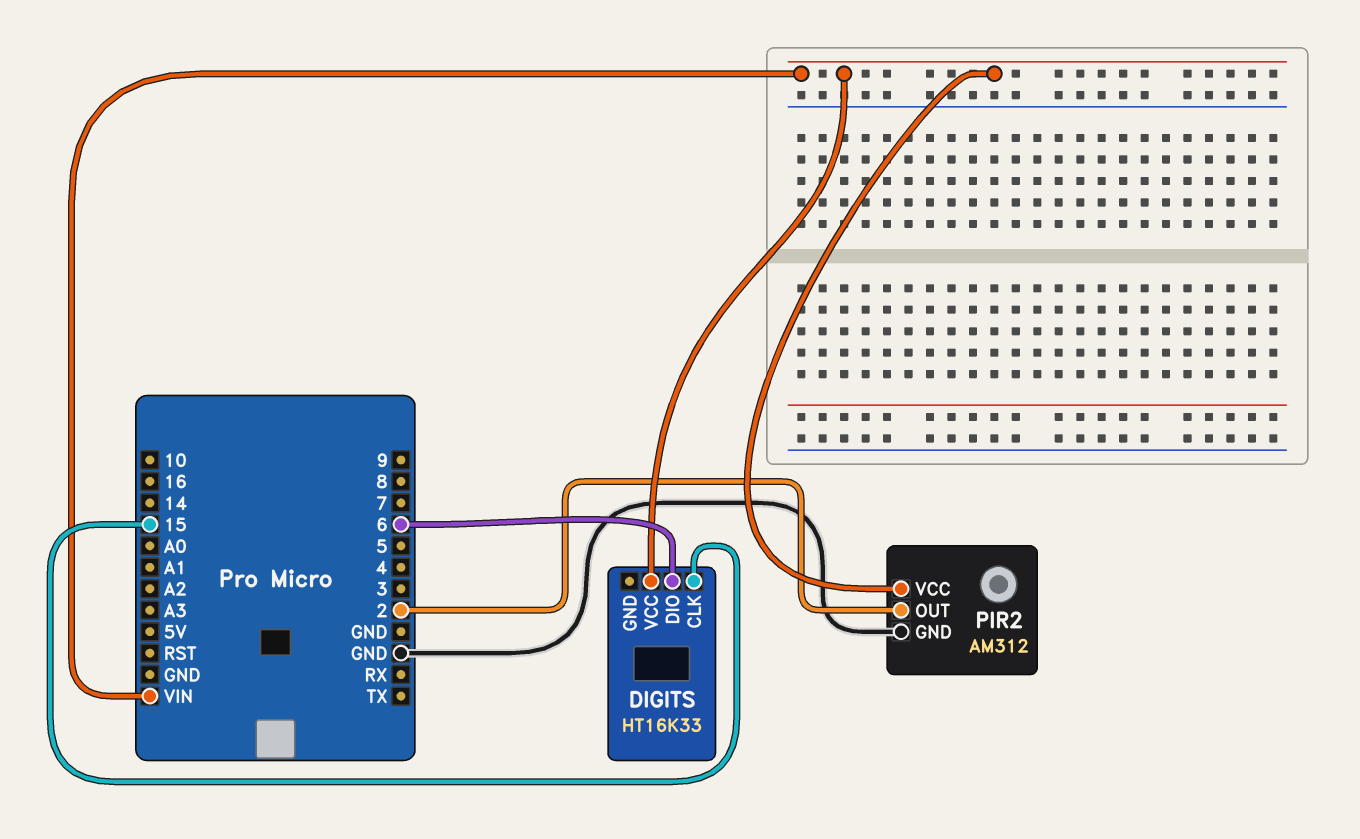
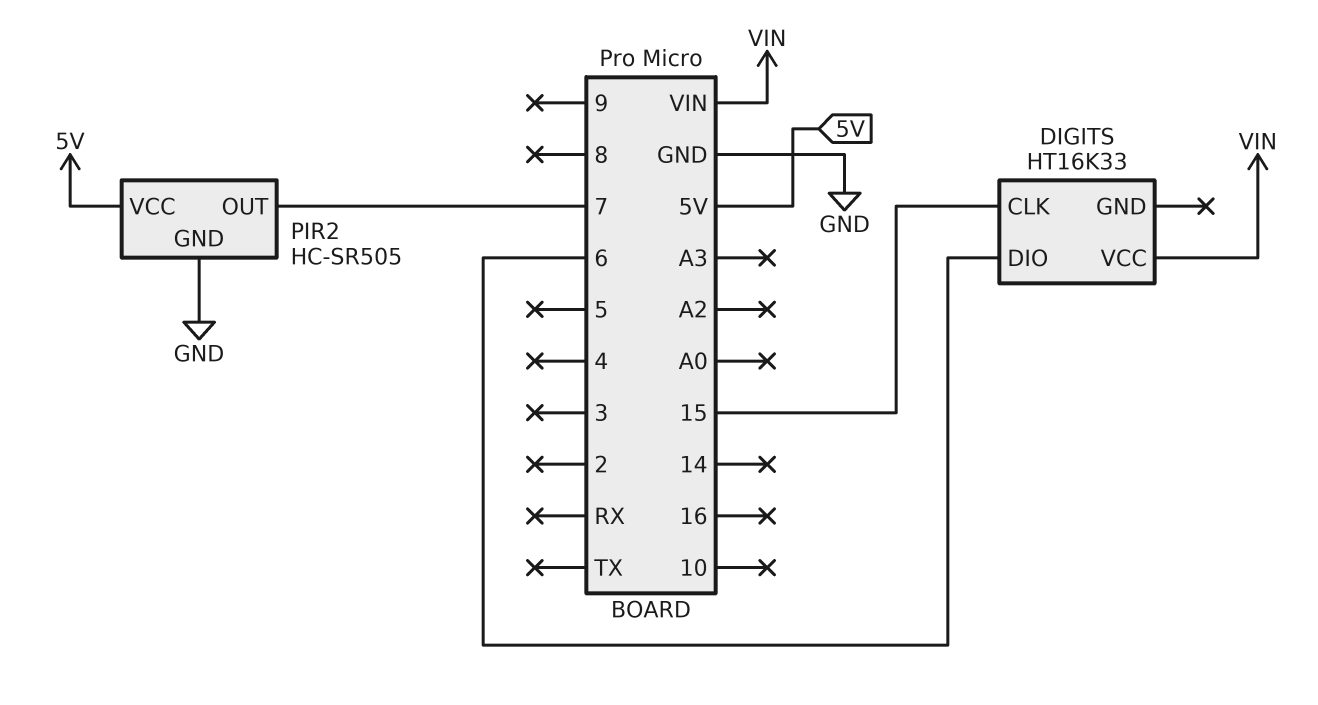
PIR2: AM312 -> HC-SR505
PIR2 pin OUT: 2 -> 7
PIR2 pin VCC: VIN -> 5V

